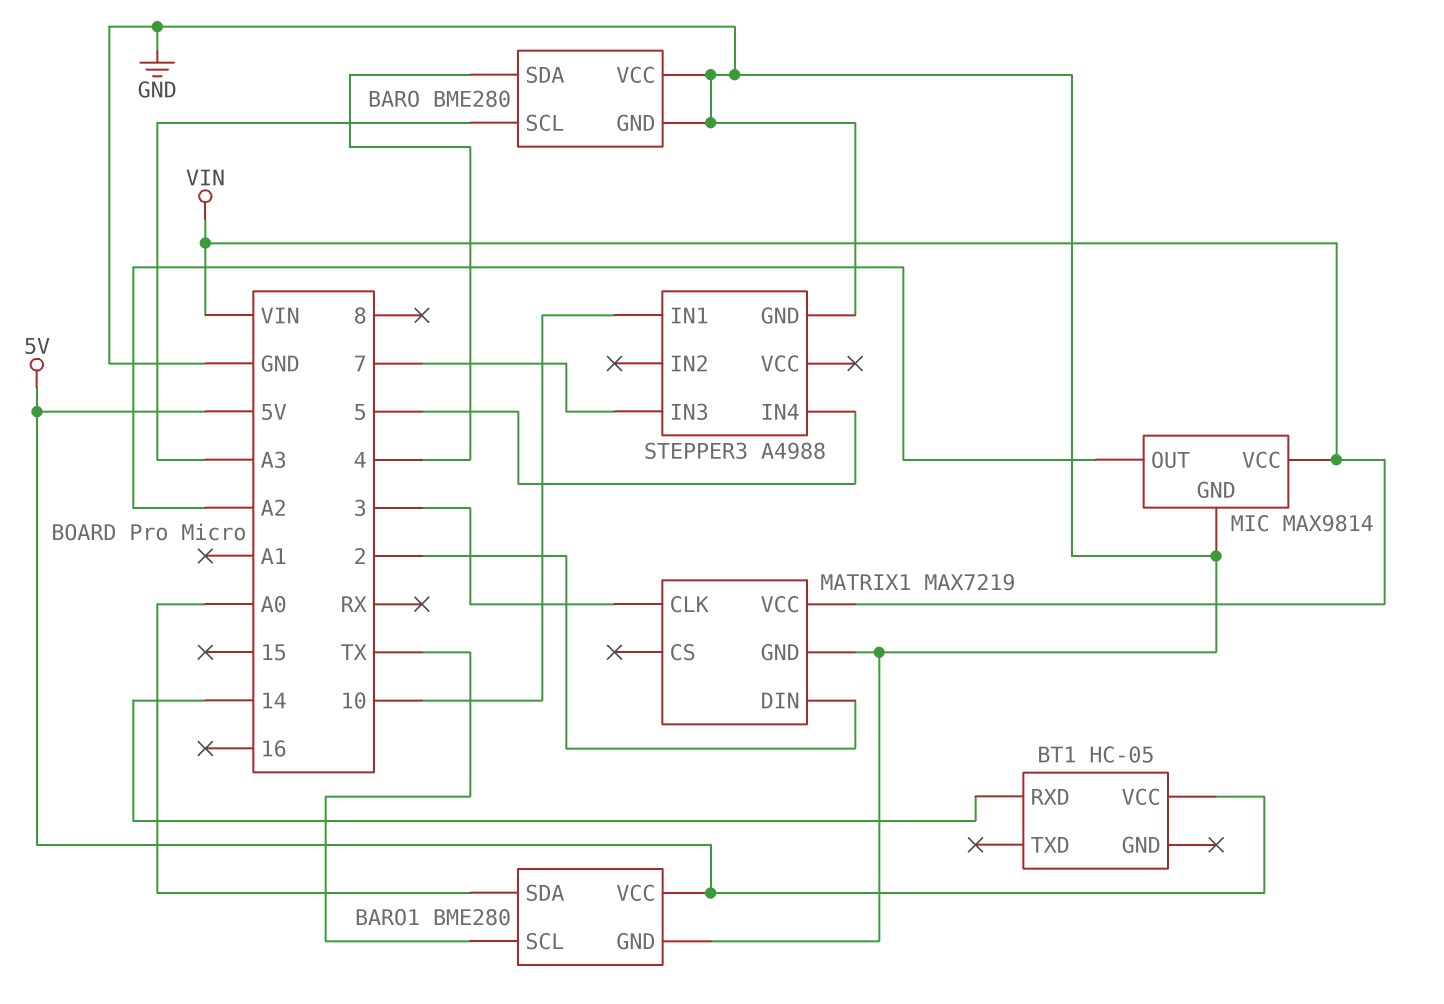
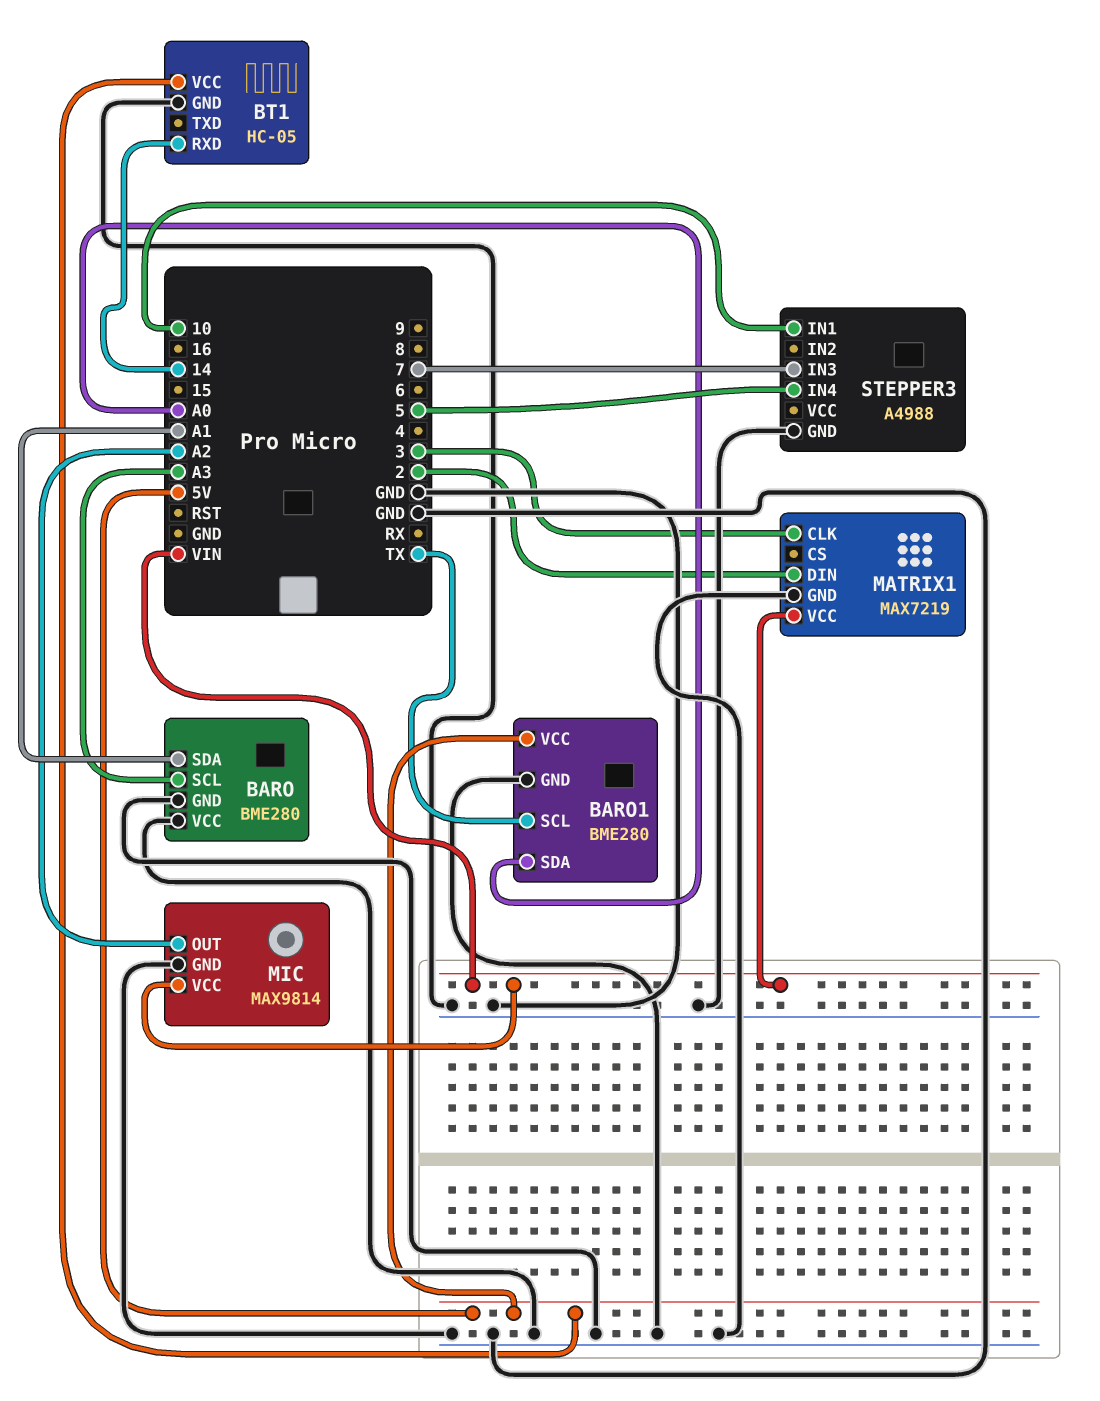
BARO pin SDA: 4 -> A1
BT1 pin GND: none -> GND

